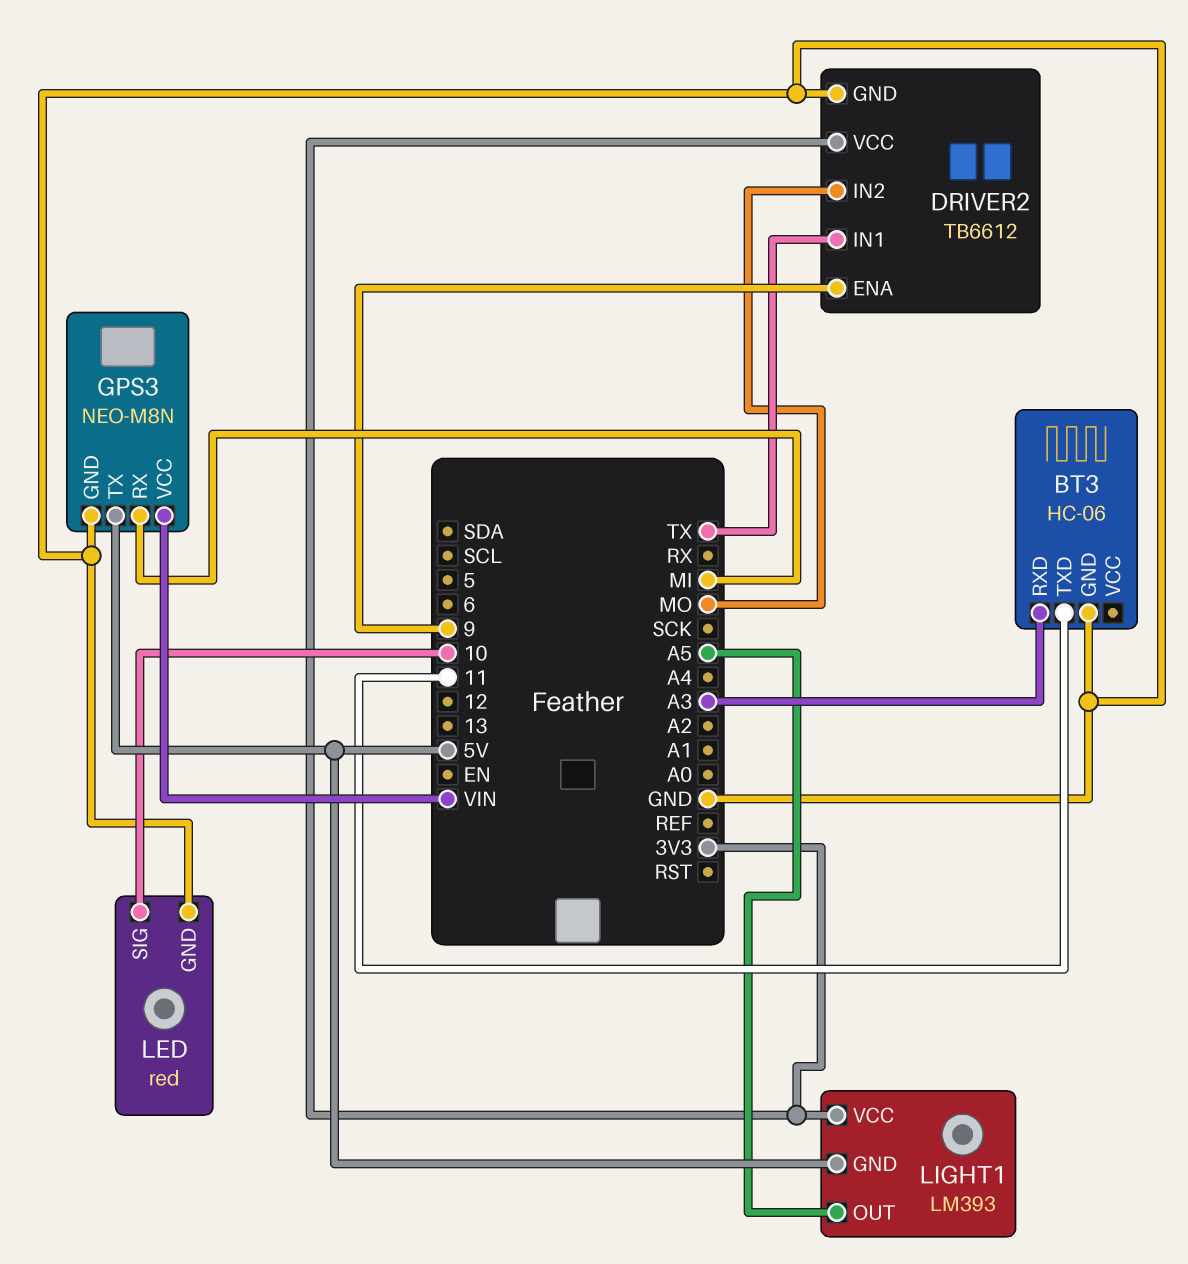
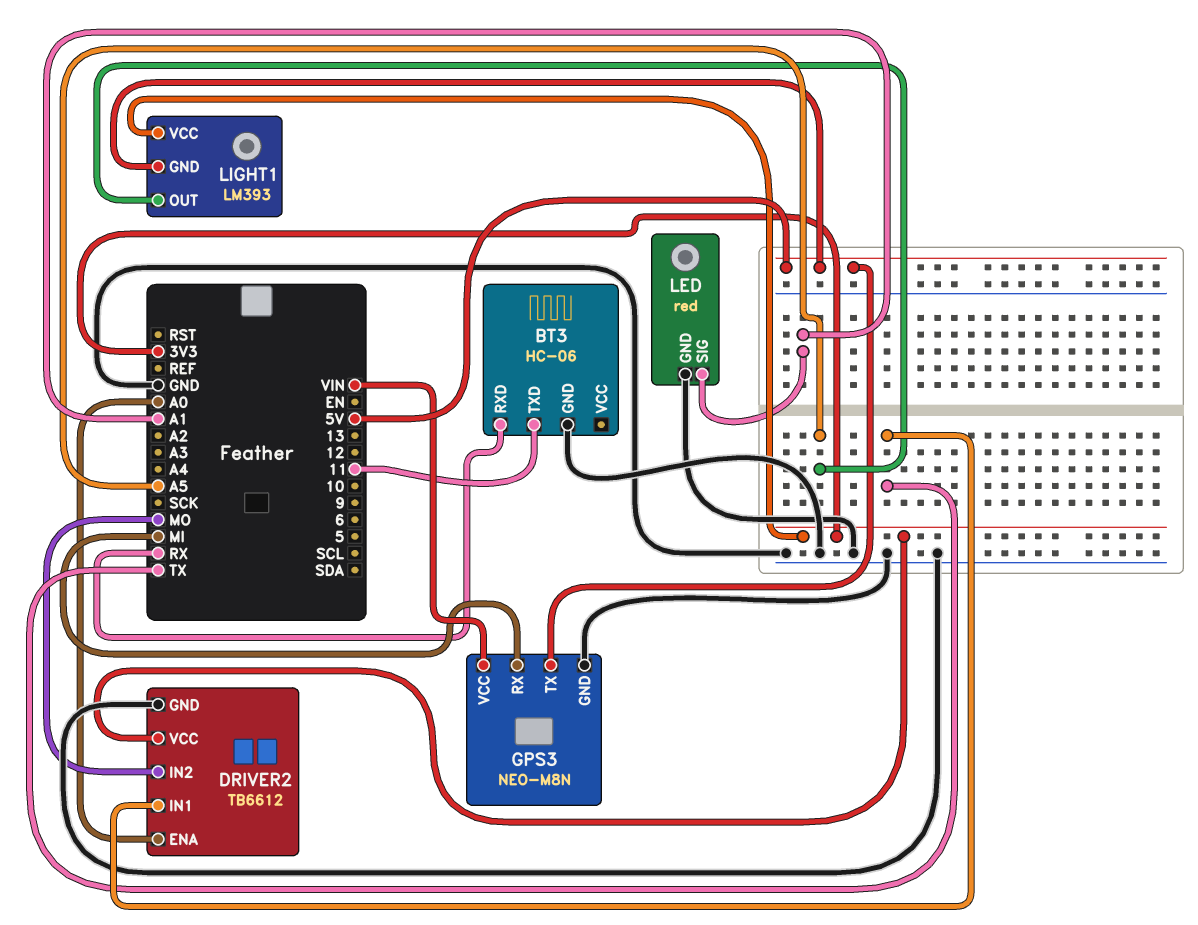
BT3 pin RXD: A3 -> RX
DRIVER2 pin ENA: 9 -> A0
LED pin SIG: 10 -> A1

